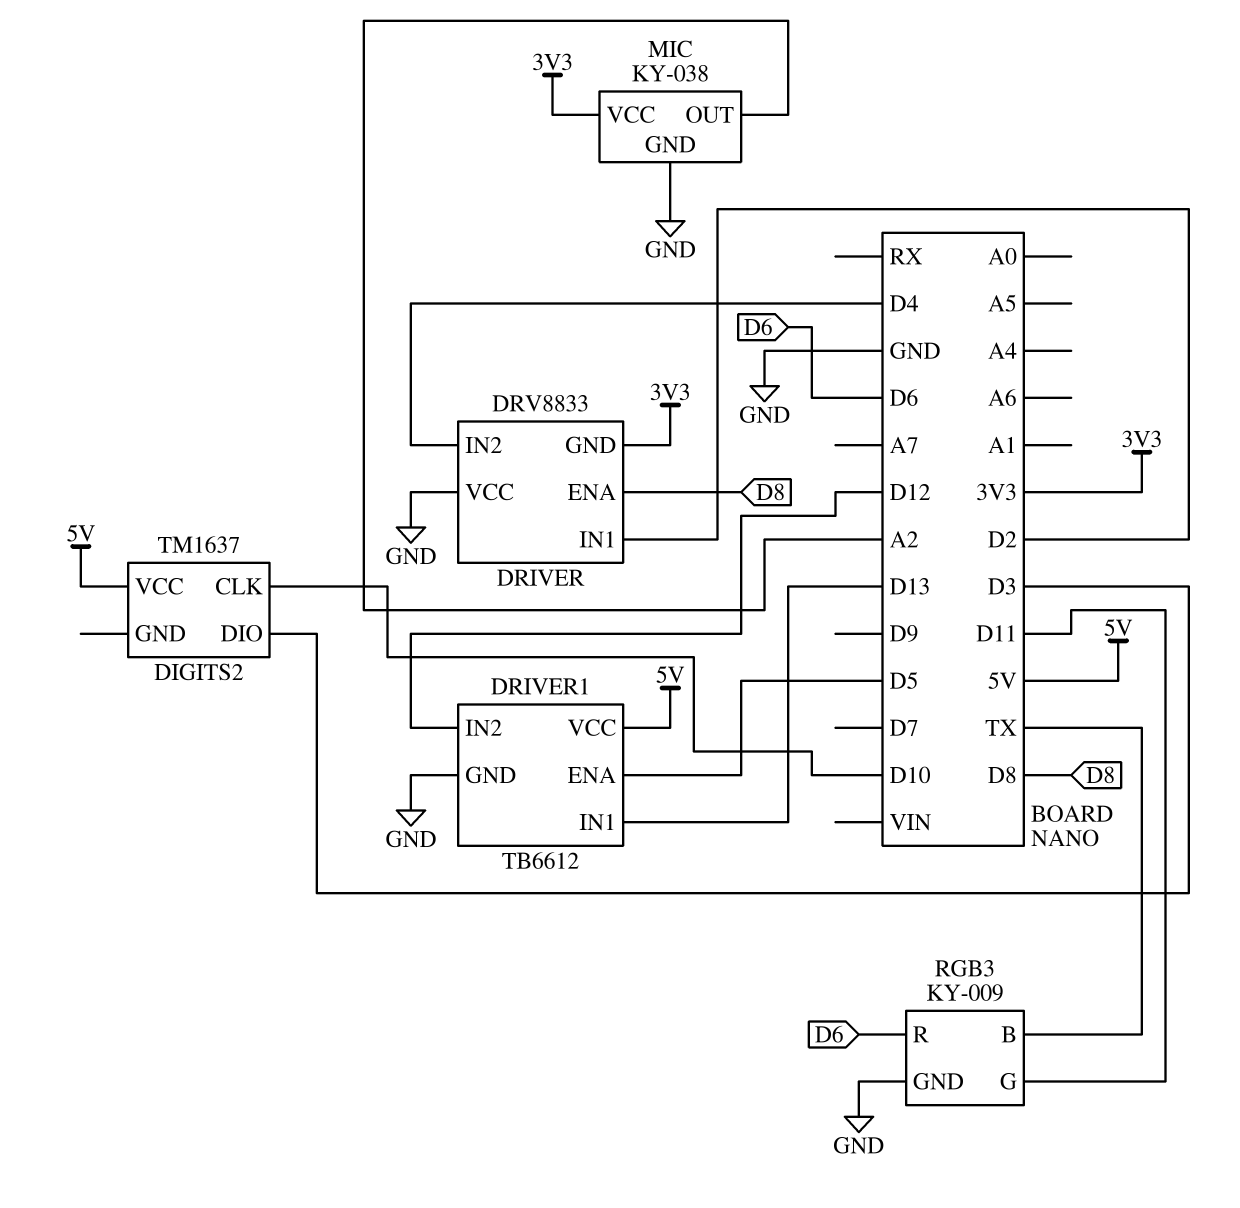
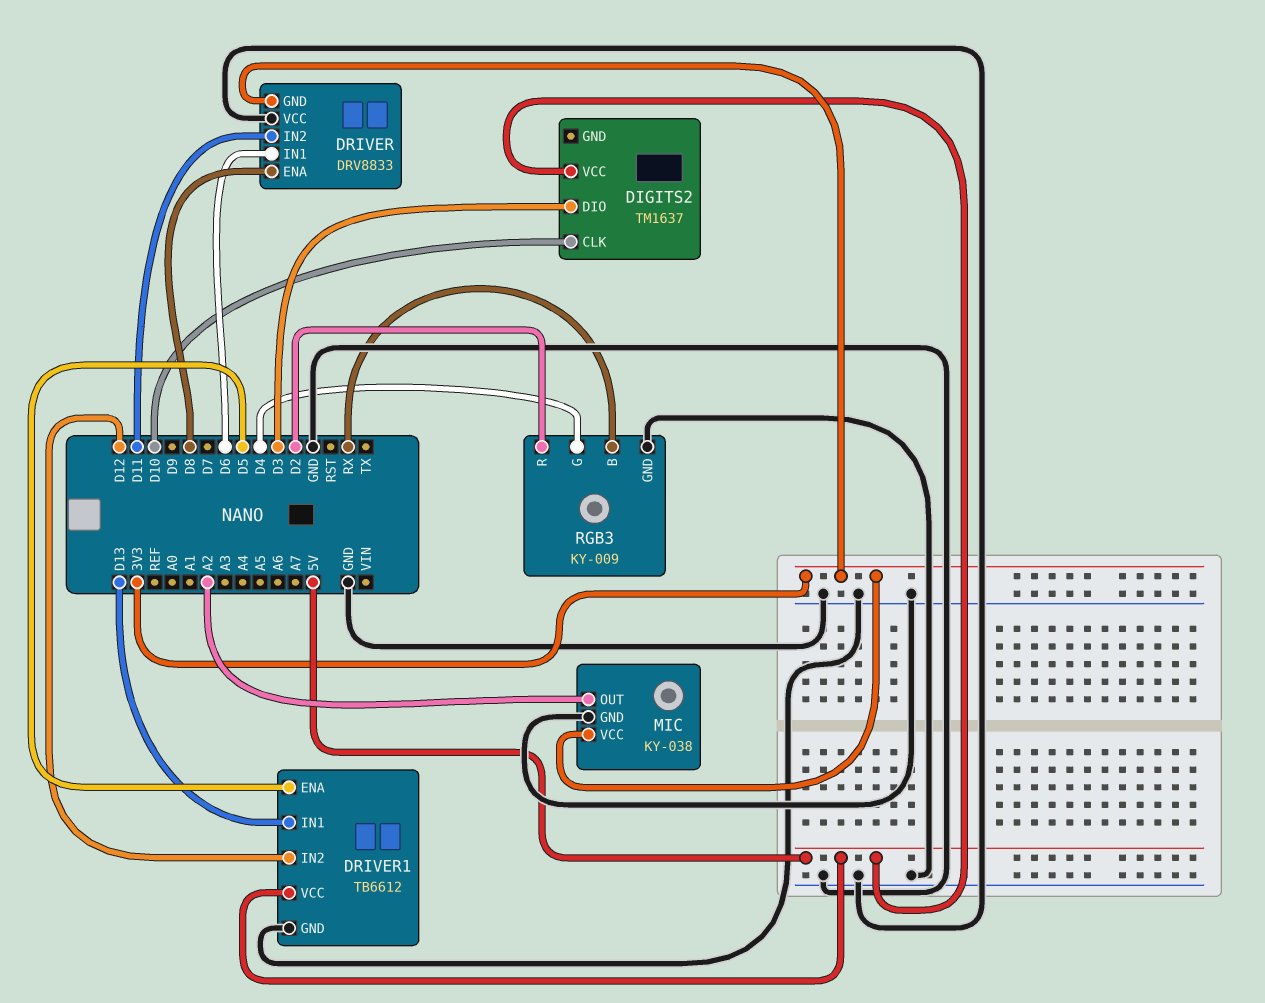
DRIVER pin IN1: D2 -> D6
DRIVER pin IN2: D4 -> D11
RGB3 pin B: TX -> RX
RGB3 pin G: D11 -> D4
RGB3 pin R: D6 -> D2

